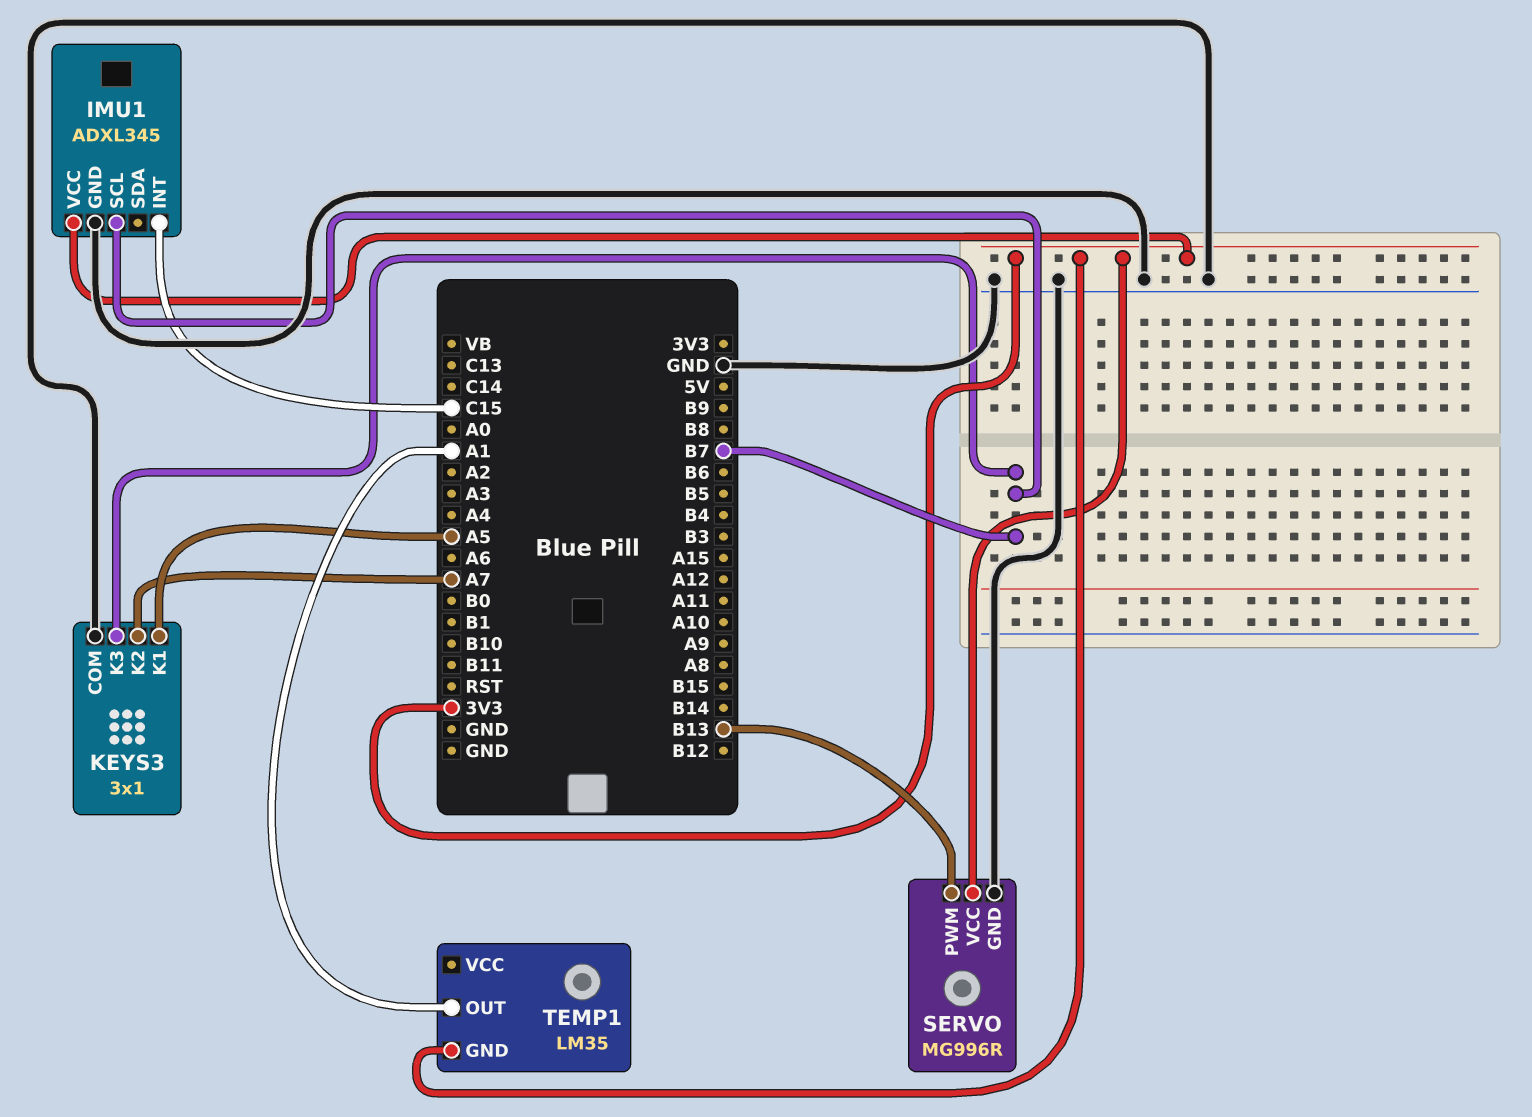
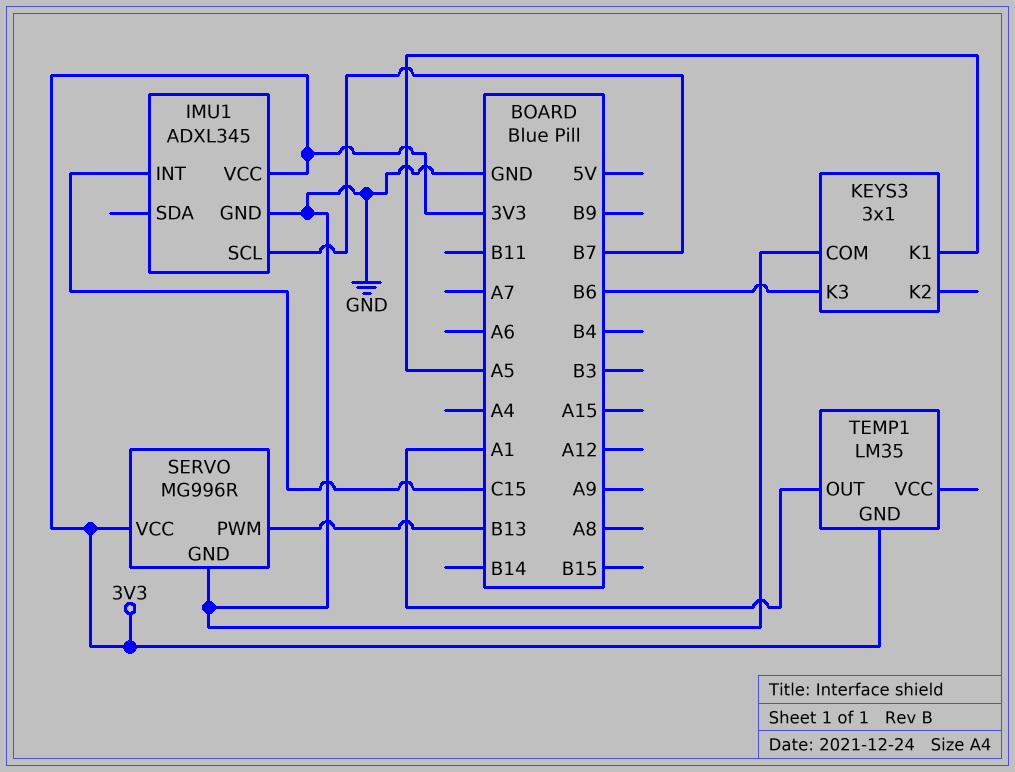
KEYS3 pin K2: A7 -> none
KEYS3 pin K3: B7 -> B6

